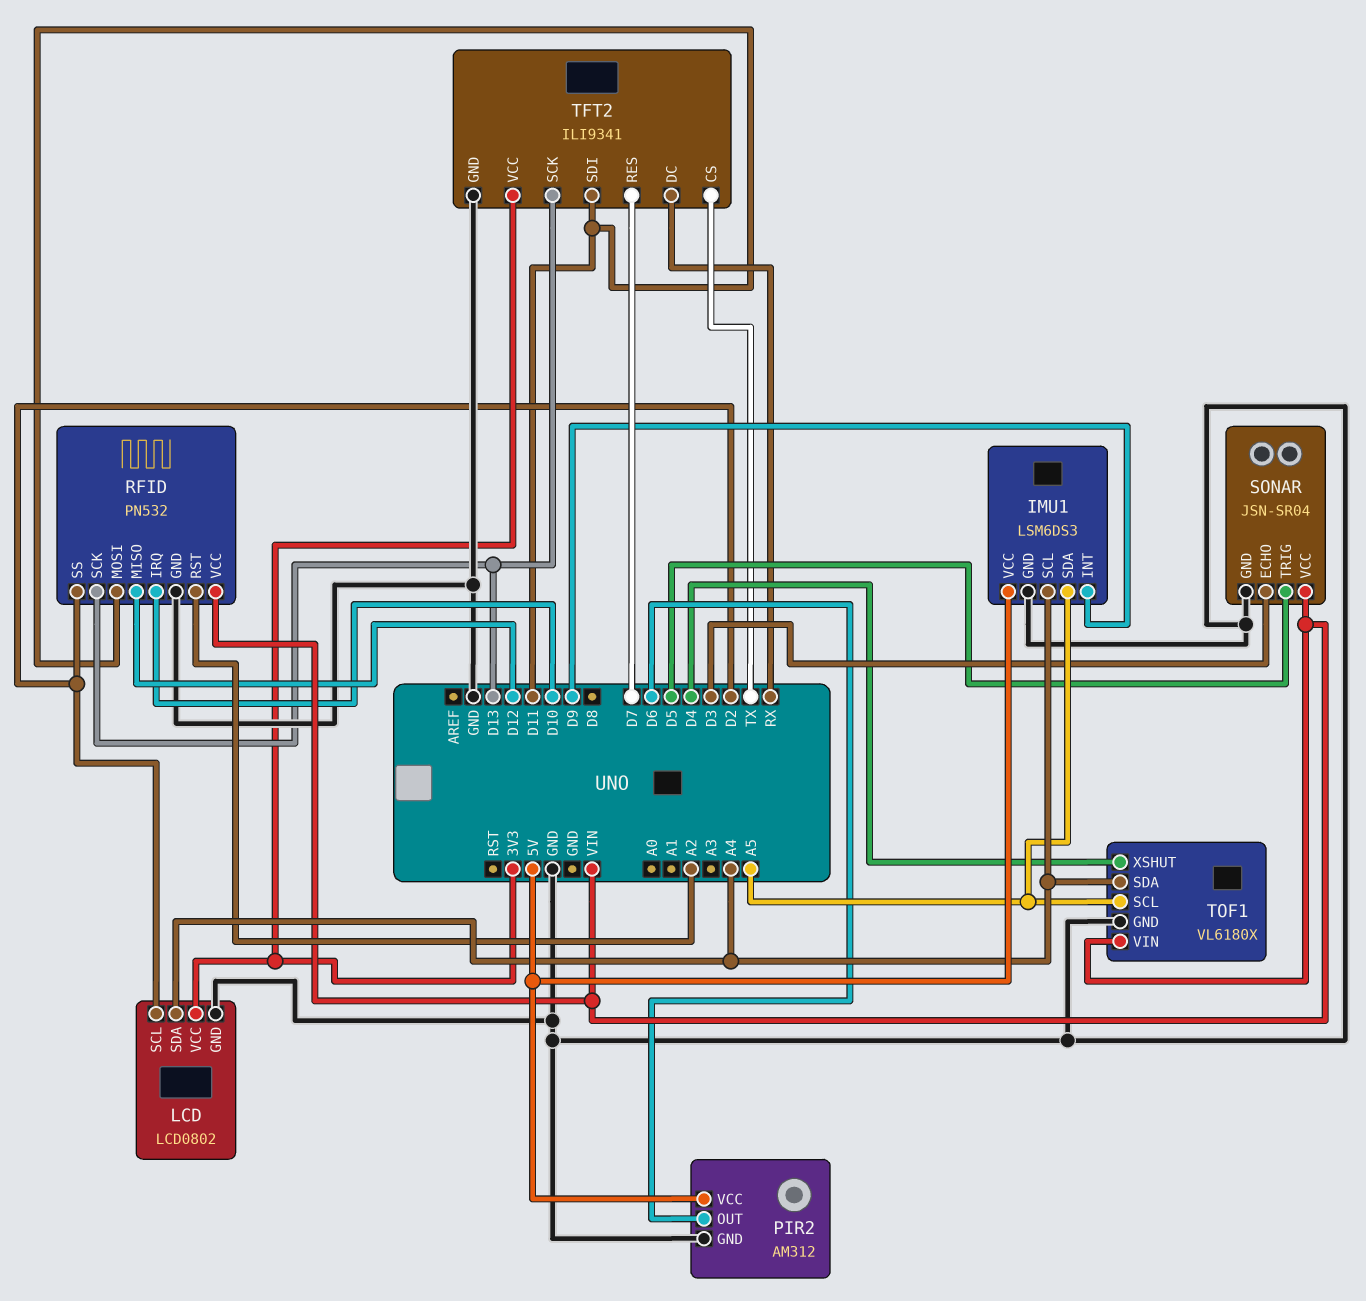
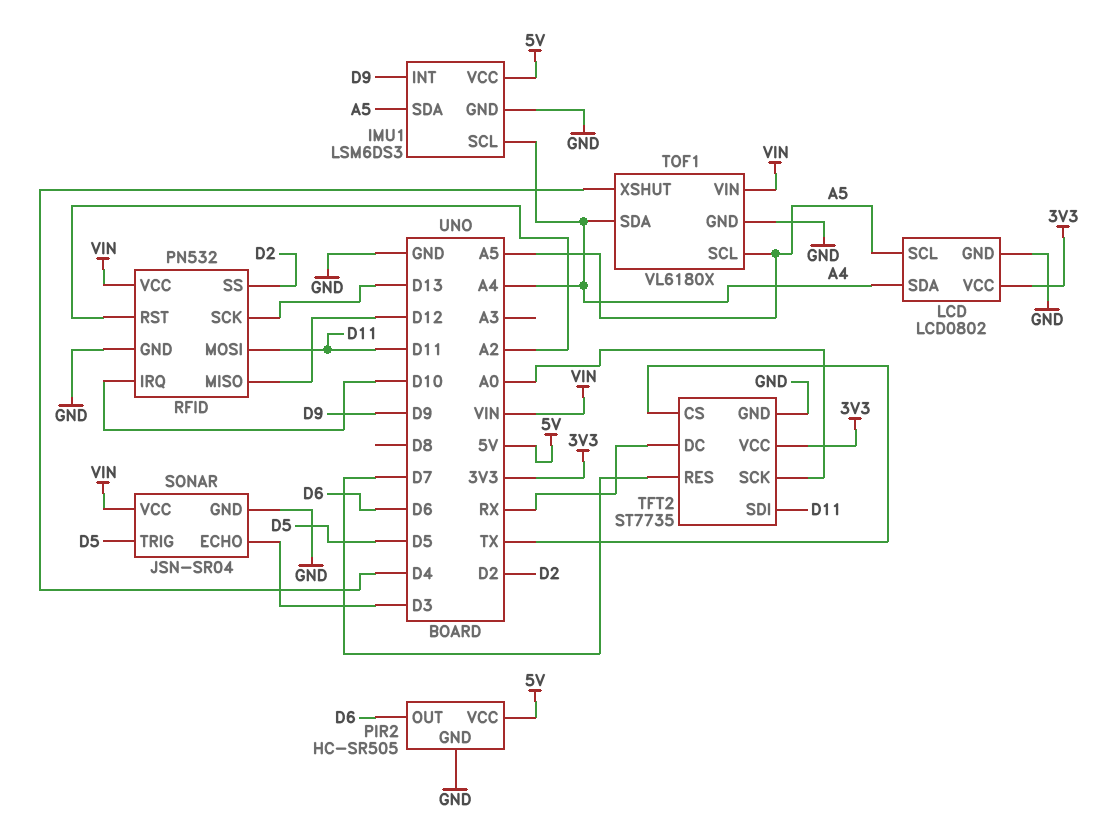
LCD pin SCL: D2 -> A5
PIR2: AM312 -> HC-SR505
TFT2: ILI9341 -> ST7735
TFT2 pin SCK: D13 -> A0

